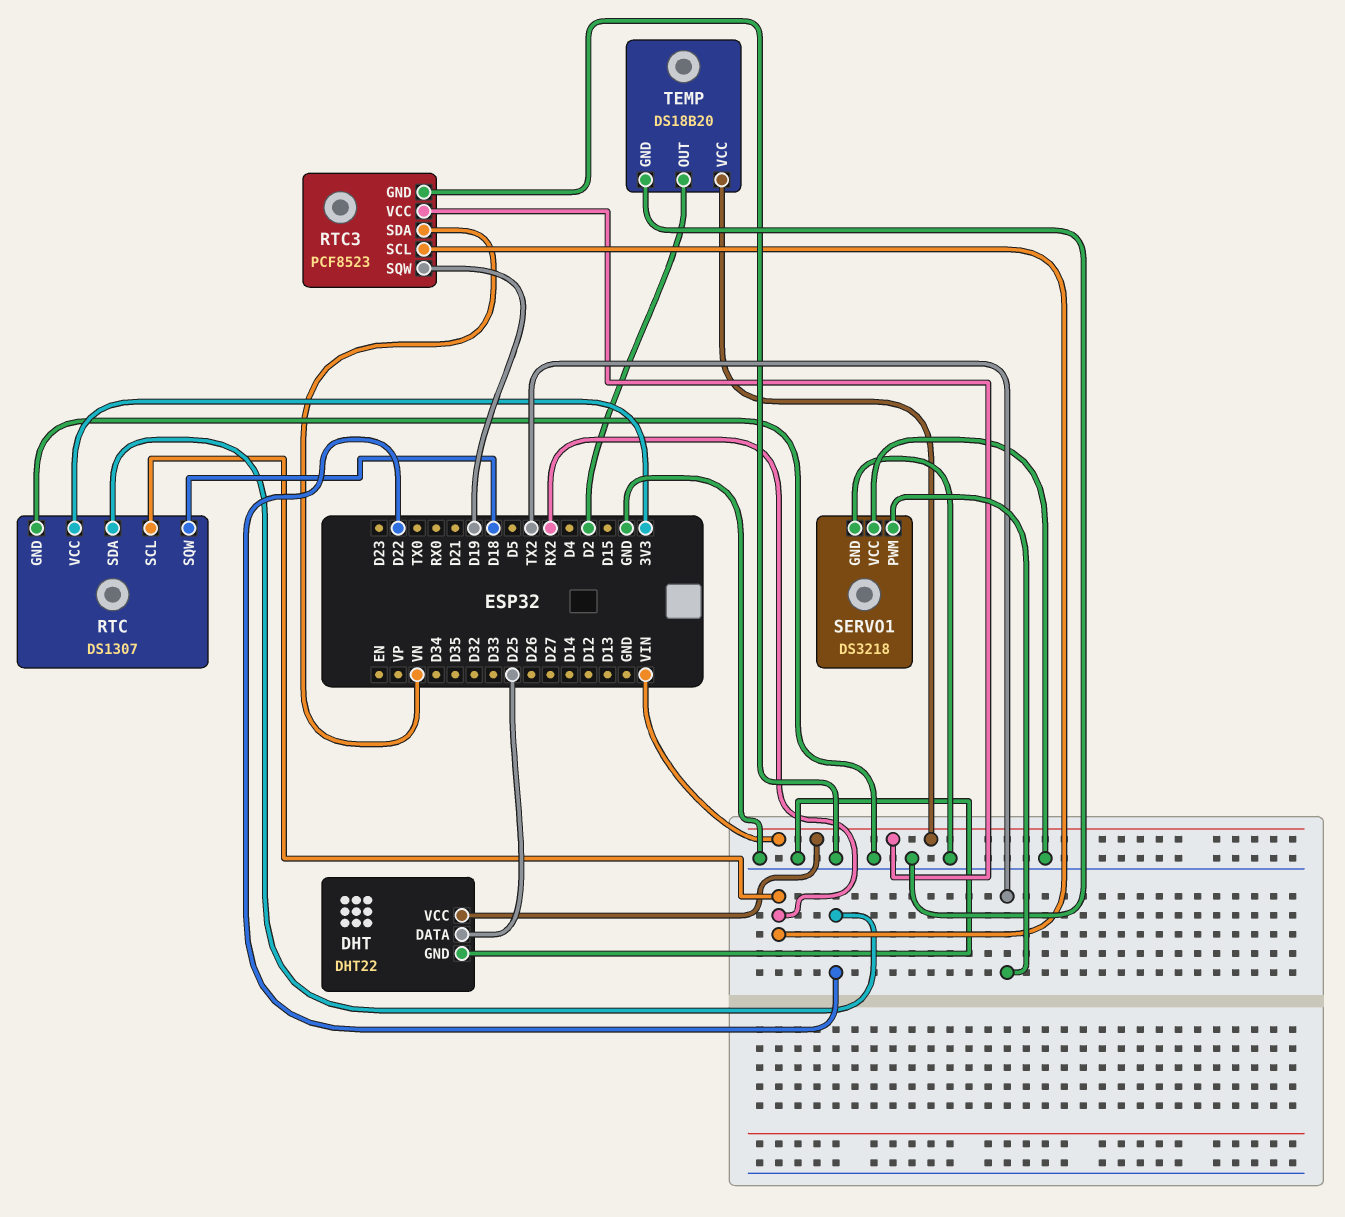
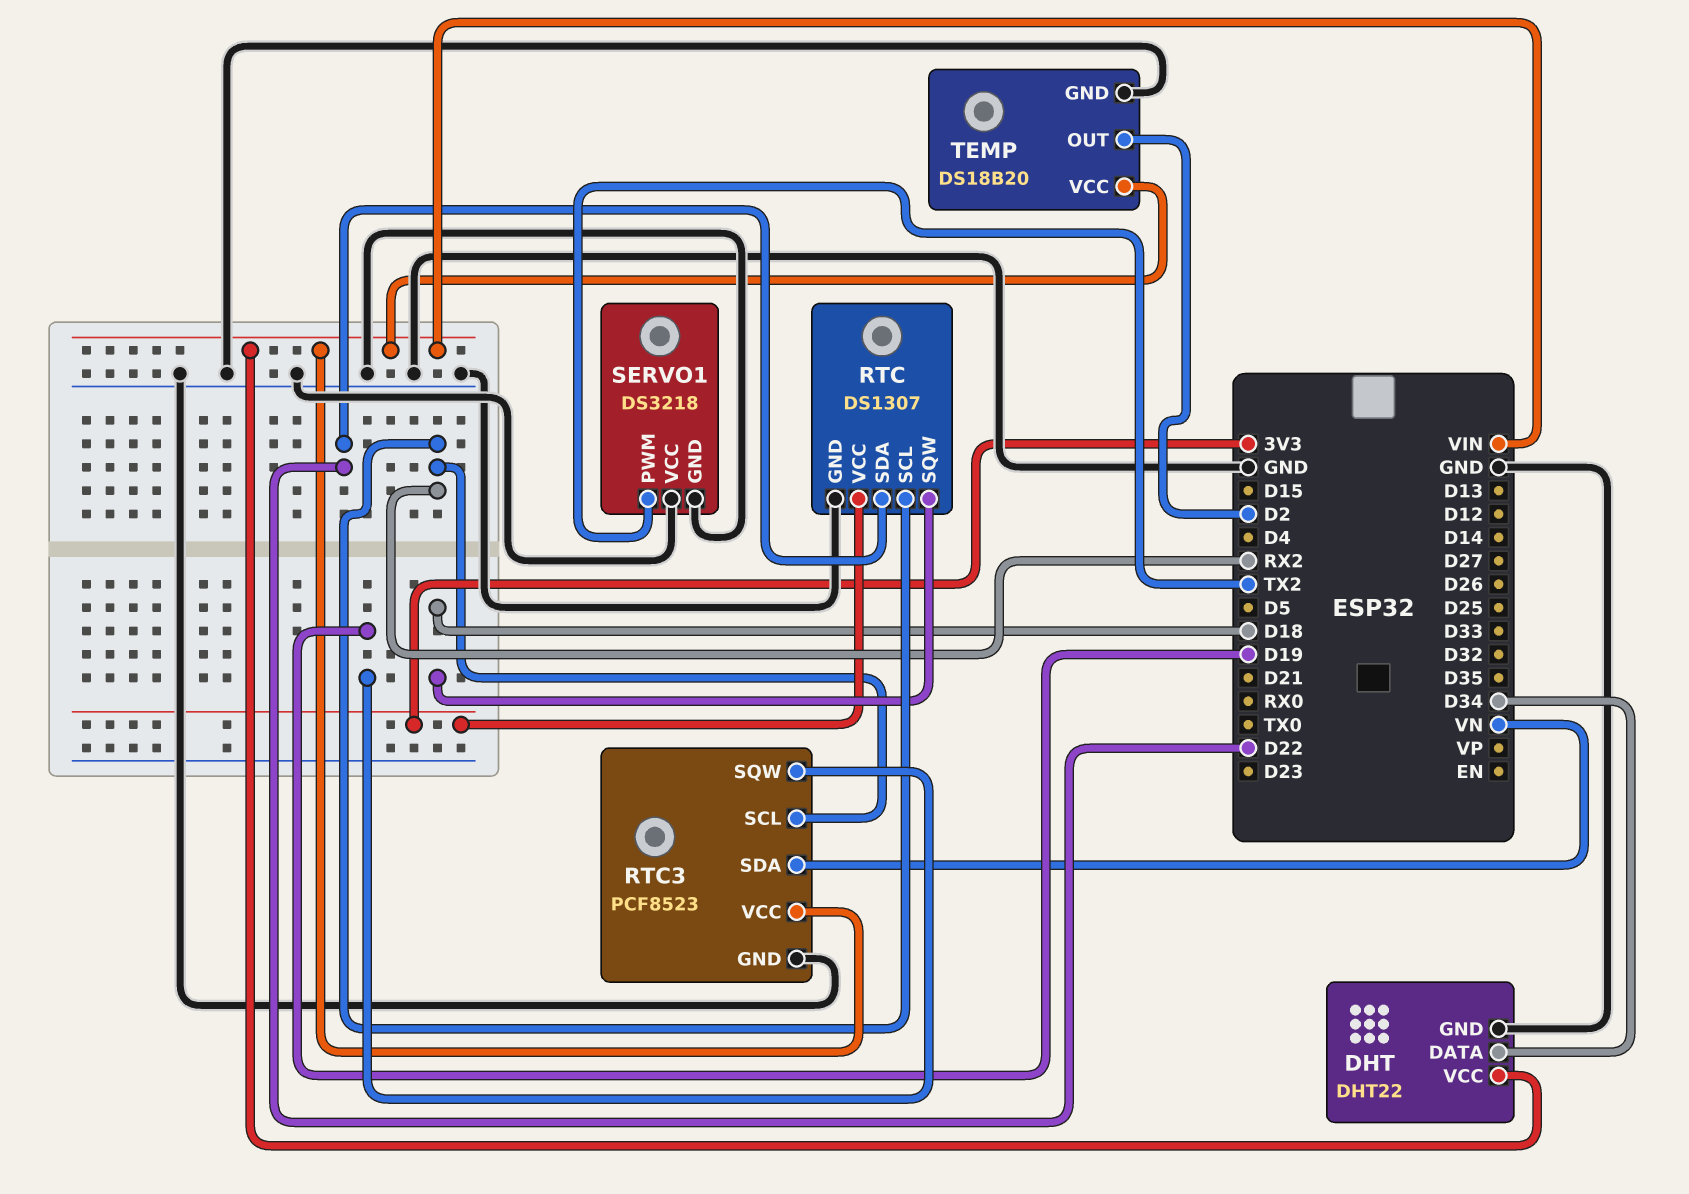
DHT pin DATA: D25 -> D34

